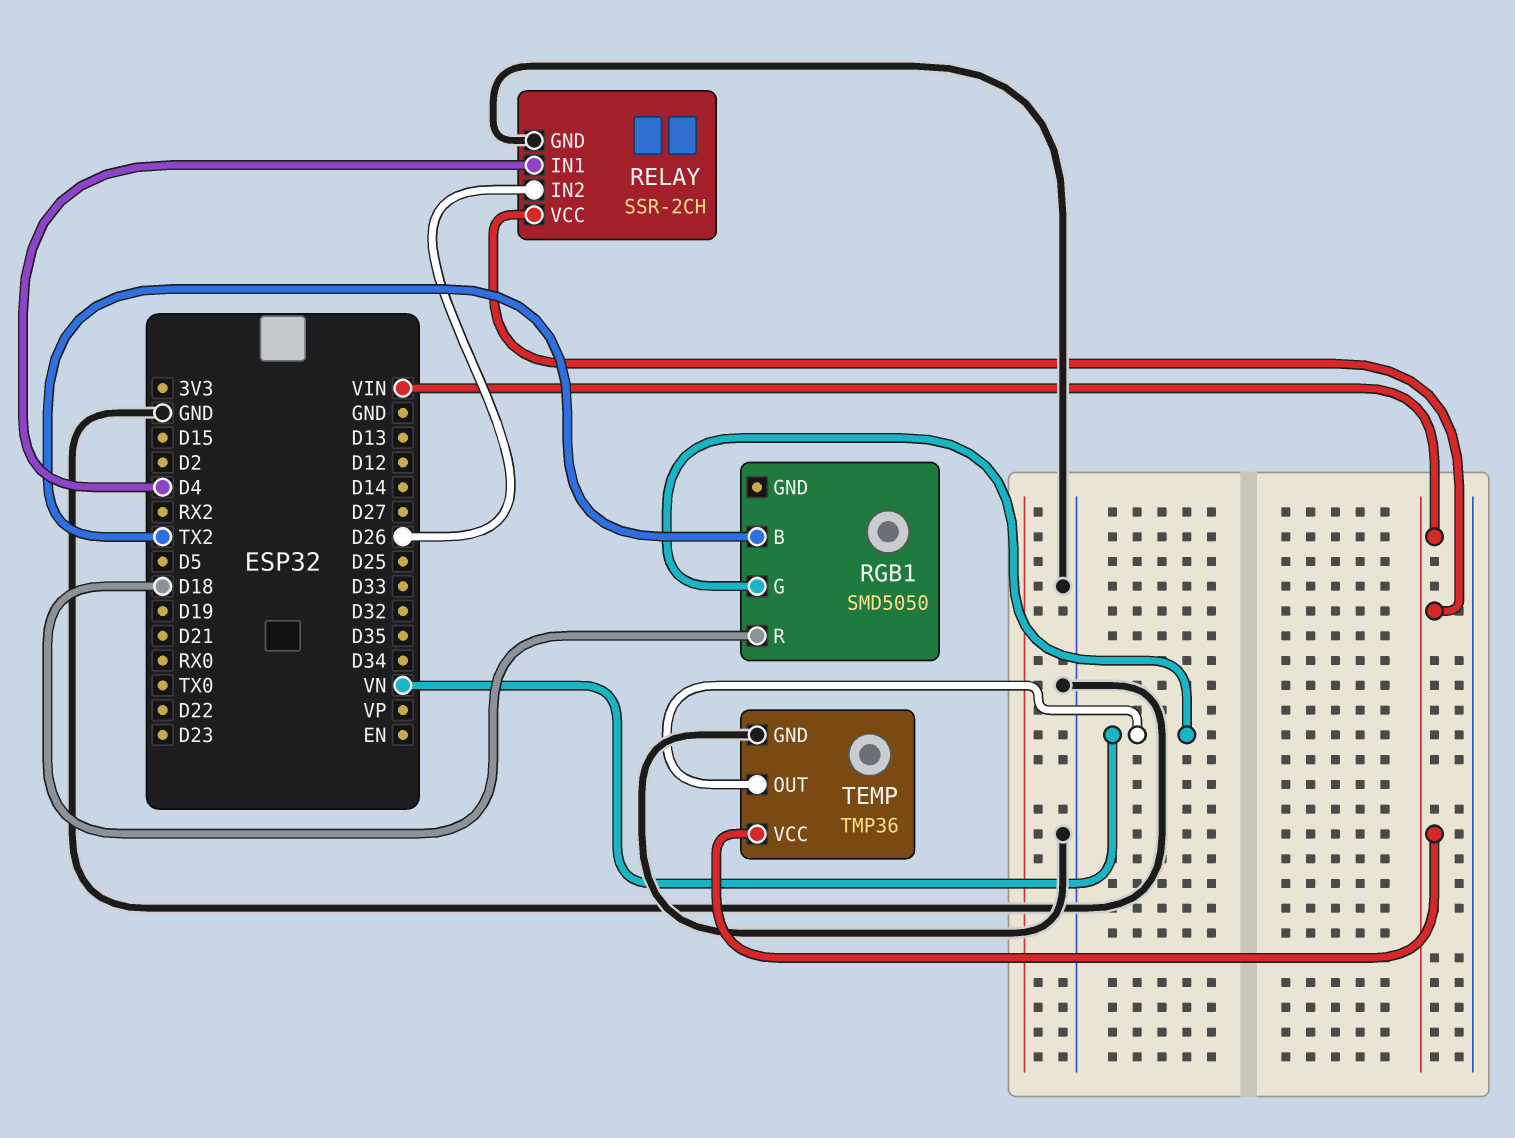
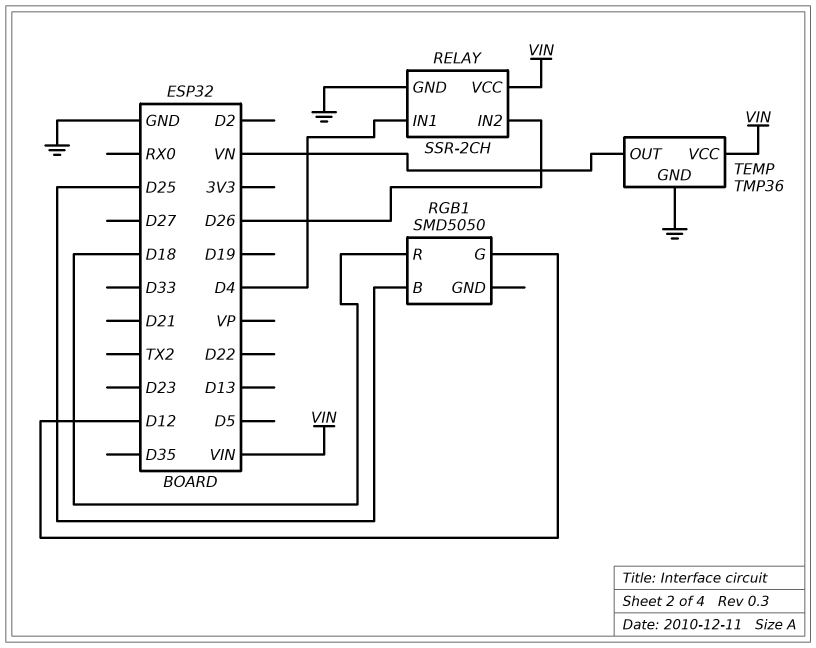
RGB1 pin B: TX2 -> D25
RGB1 pin G: VN -> D12

